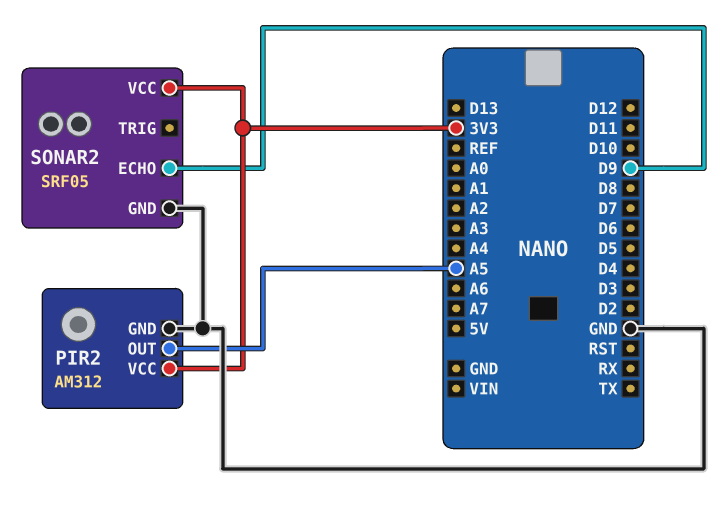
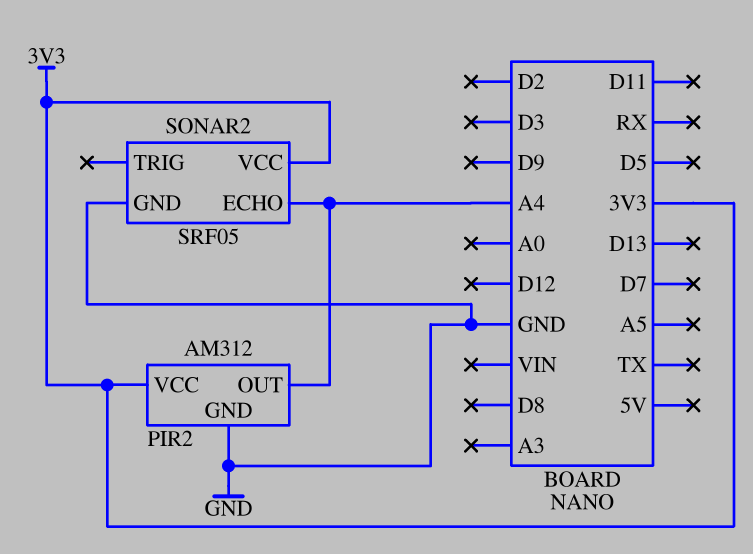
PIR2 pin OUT: A5 -> A4
SONAR2 pin ECHO: D9 -> A4

